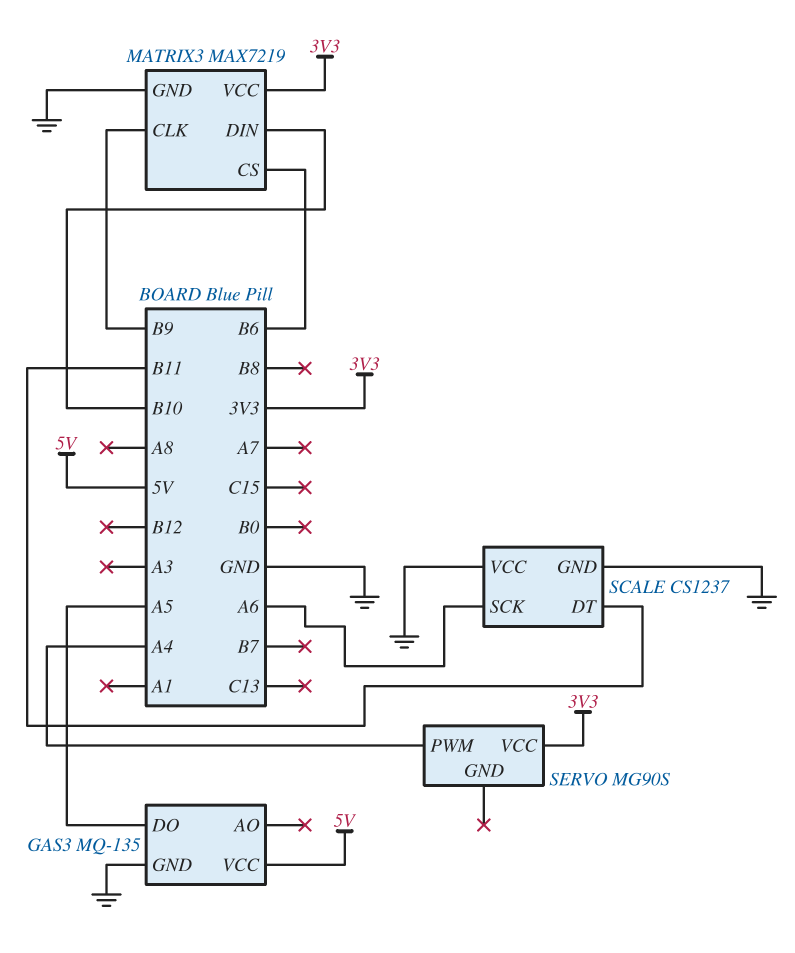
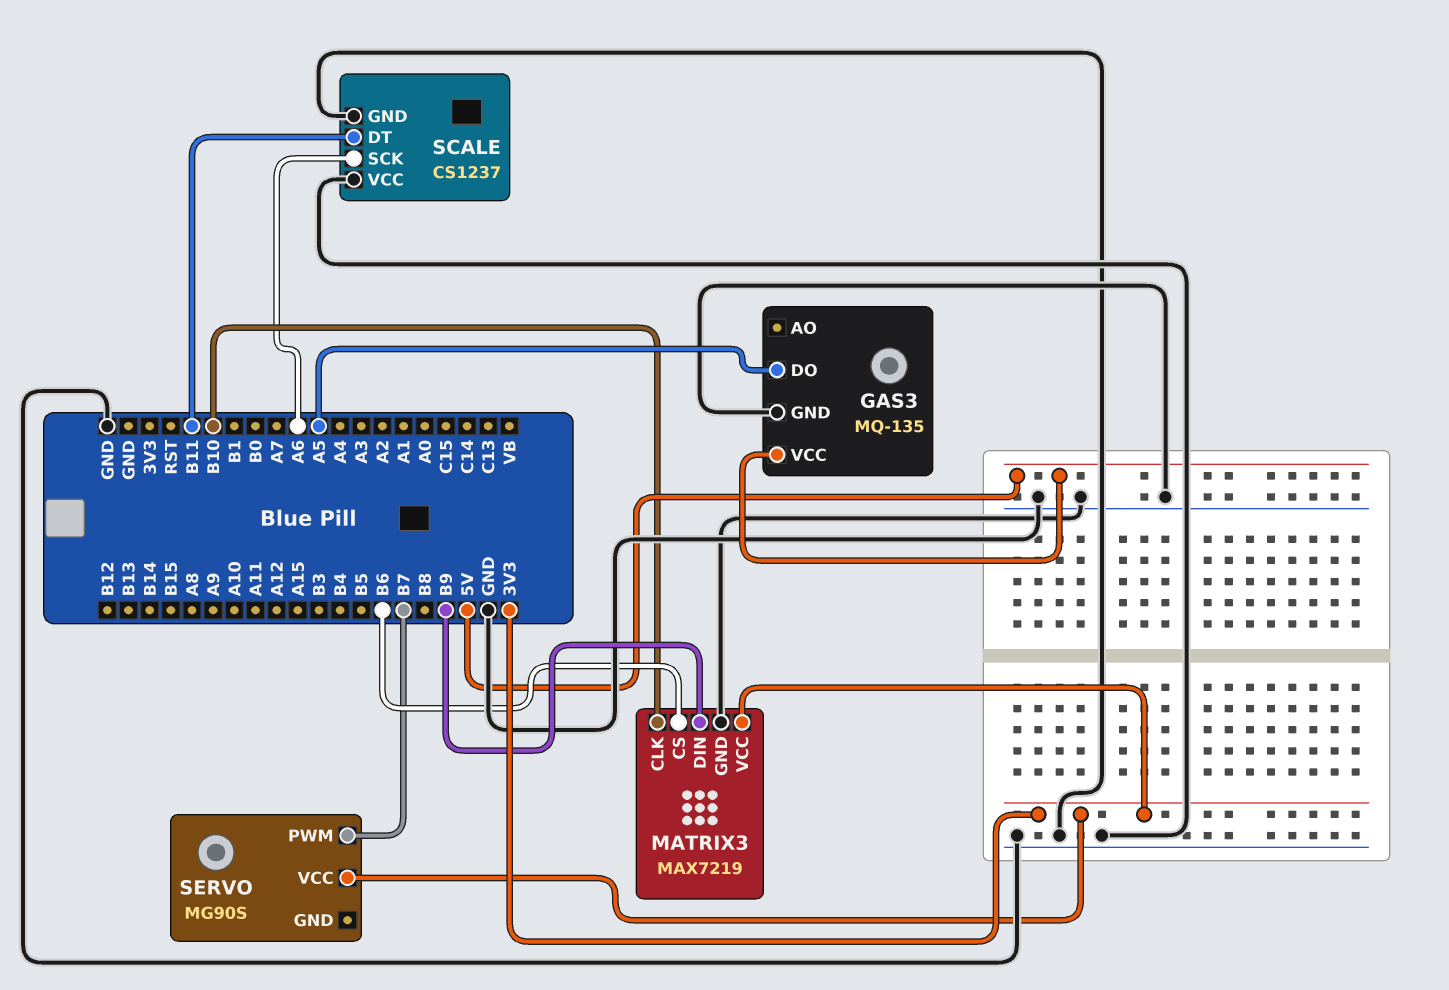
MATRIX3 pin CLK: B9 -> B10
MATRIX3 pin DIN: B10 -> B9
SERVO pin PWM: A4 -> B7

